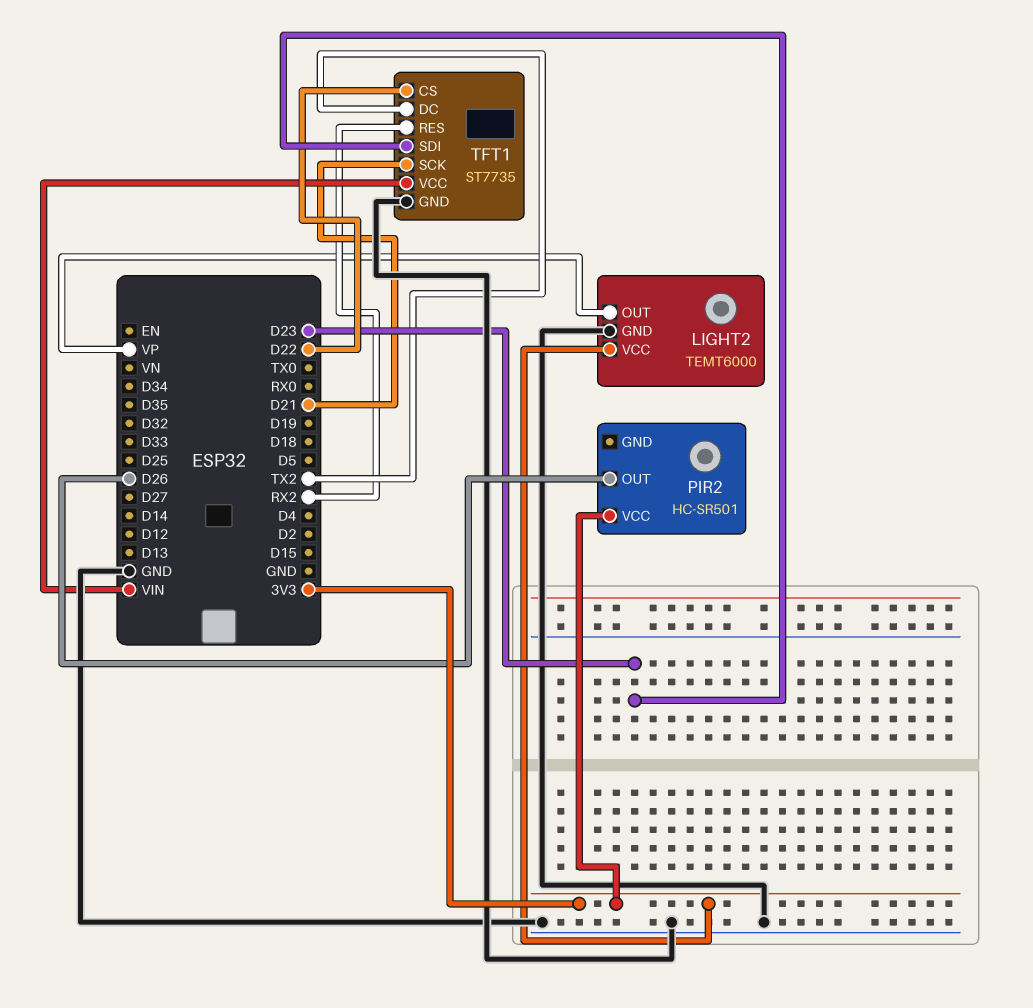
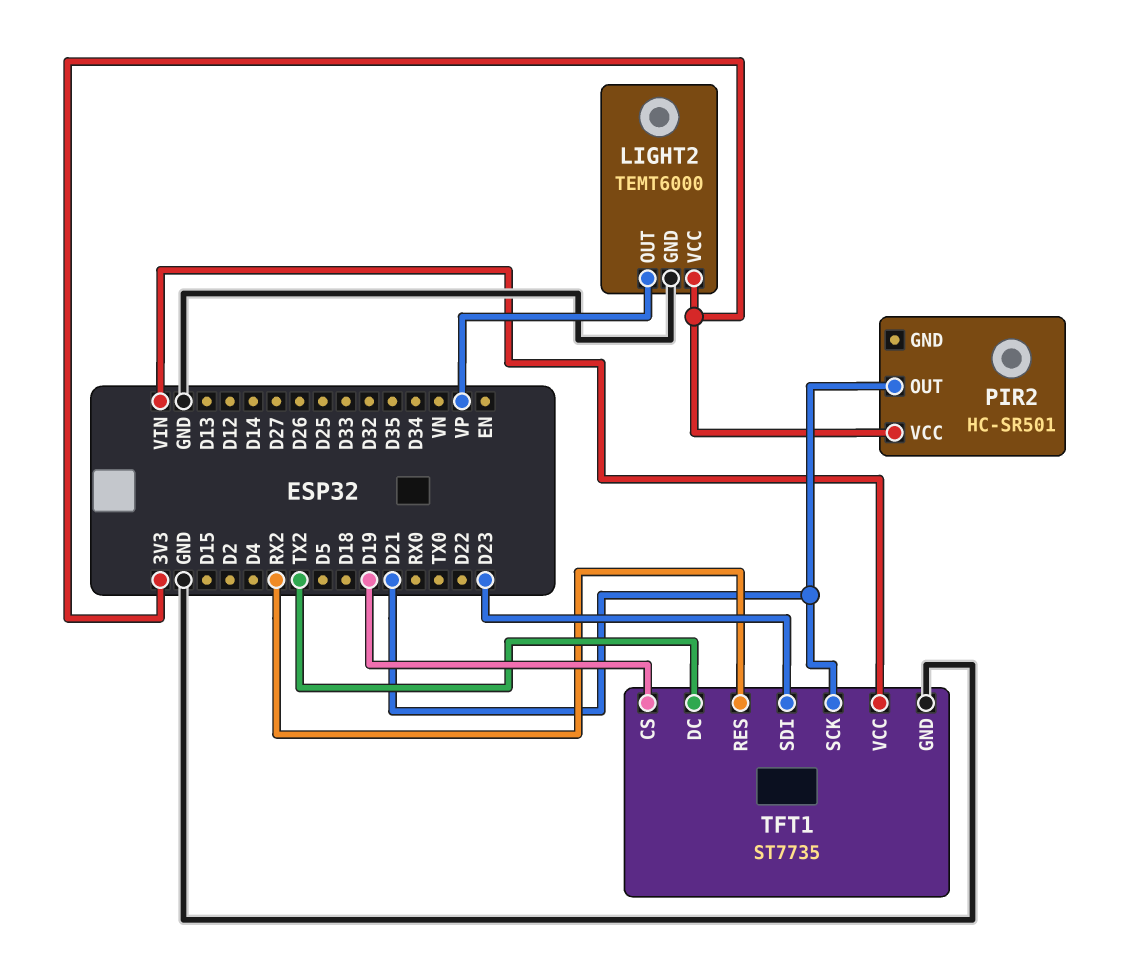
PIR2 pin OUT: D26 -> D21
TFT1 pin CS: D22 -> D19

